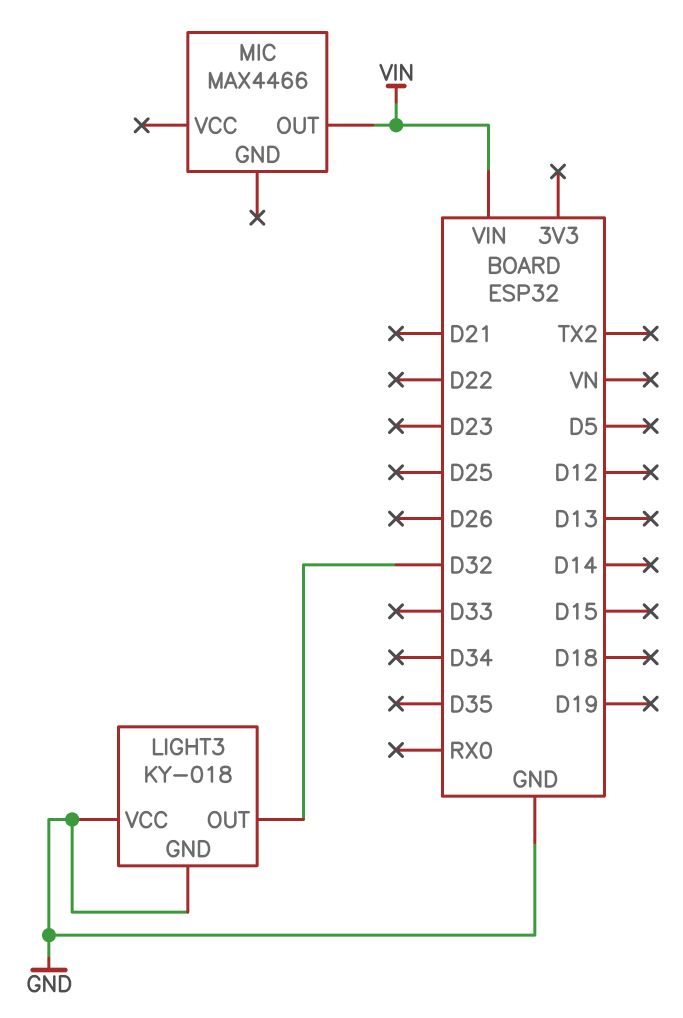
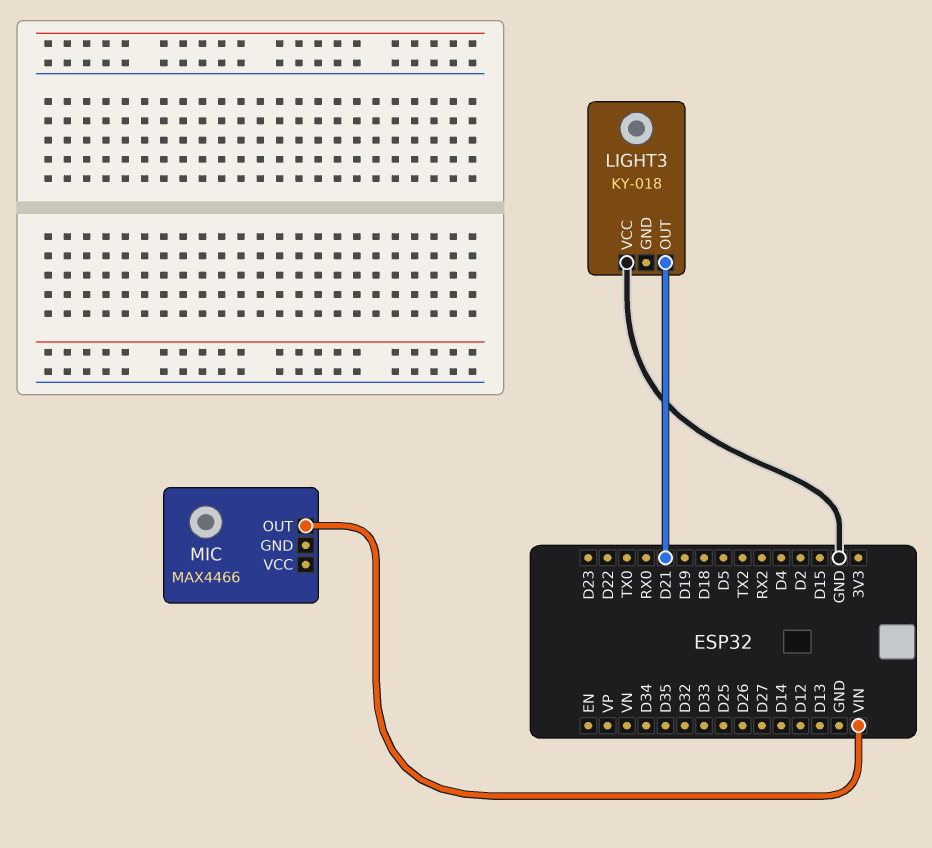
LIGHT3 pin GND: GND -> none
LIGHT3 pin OUT: D32 -> D21

